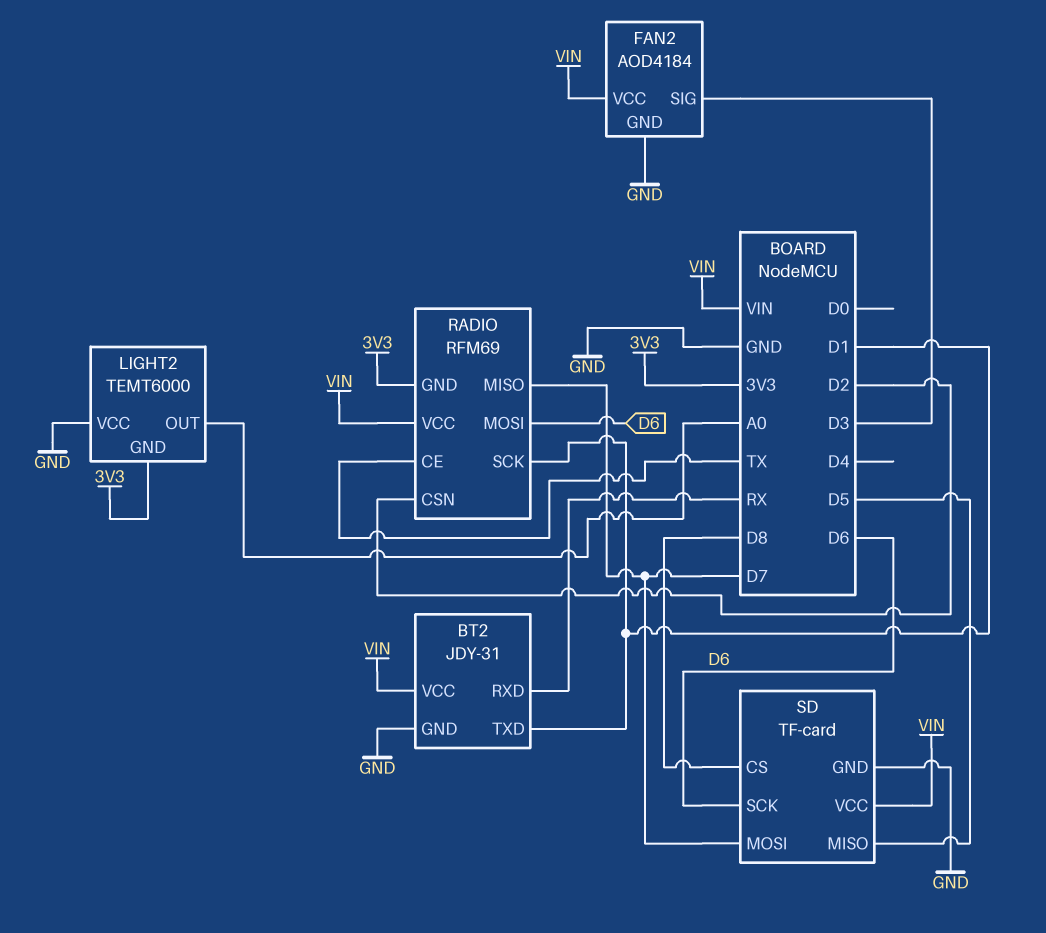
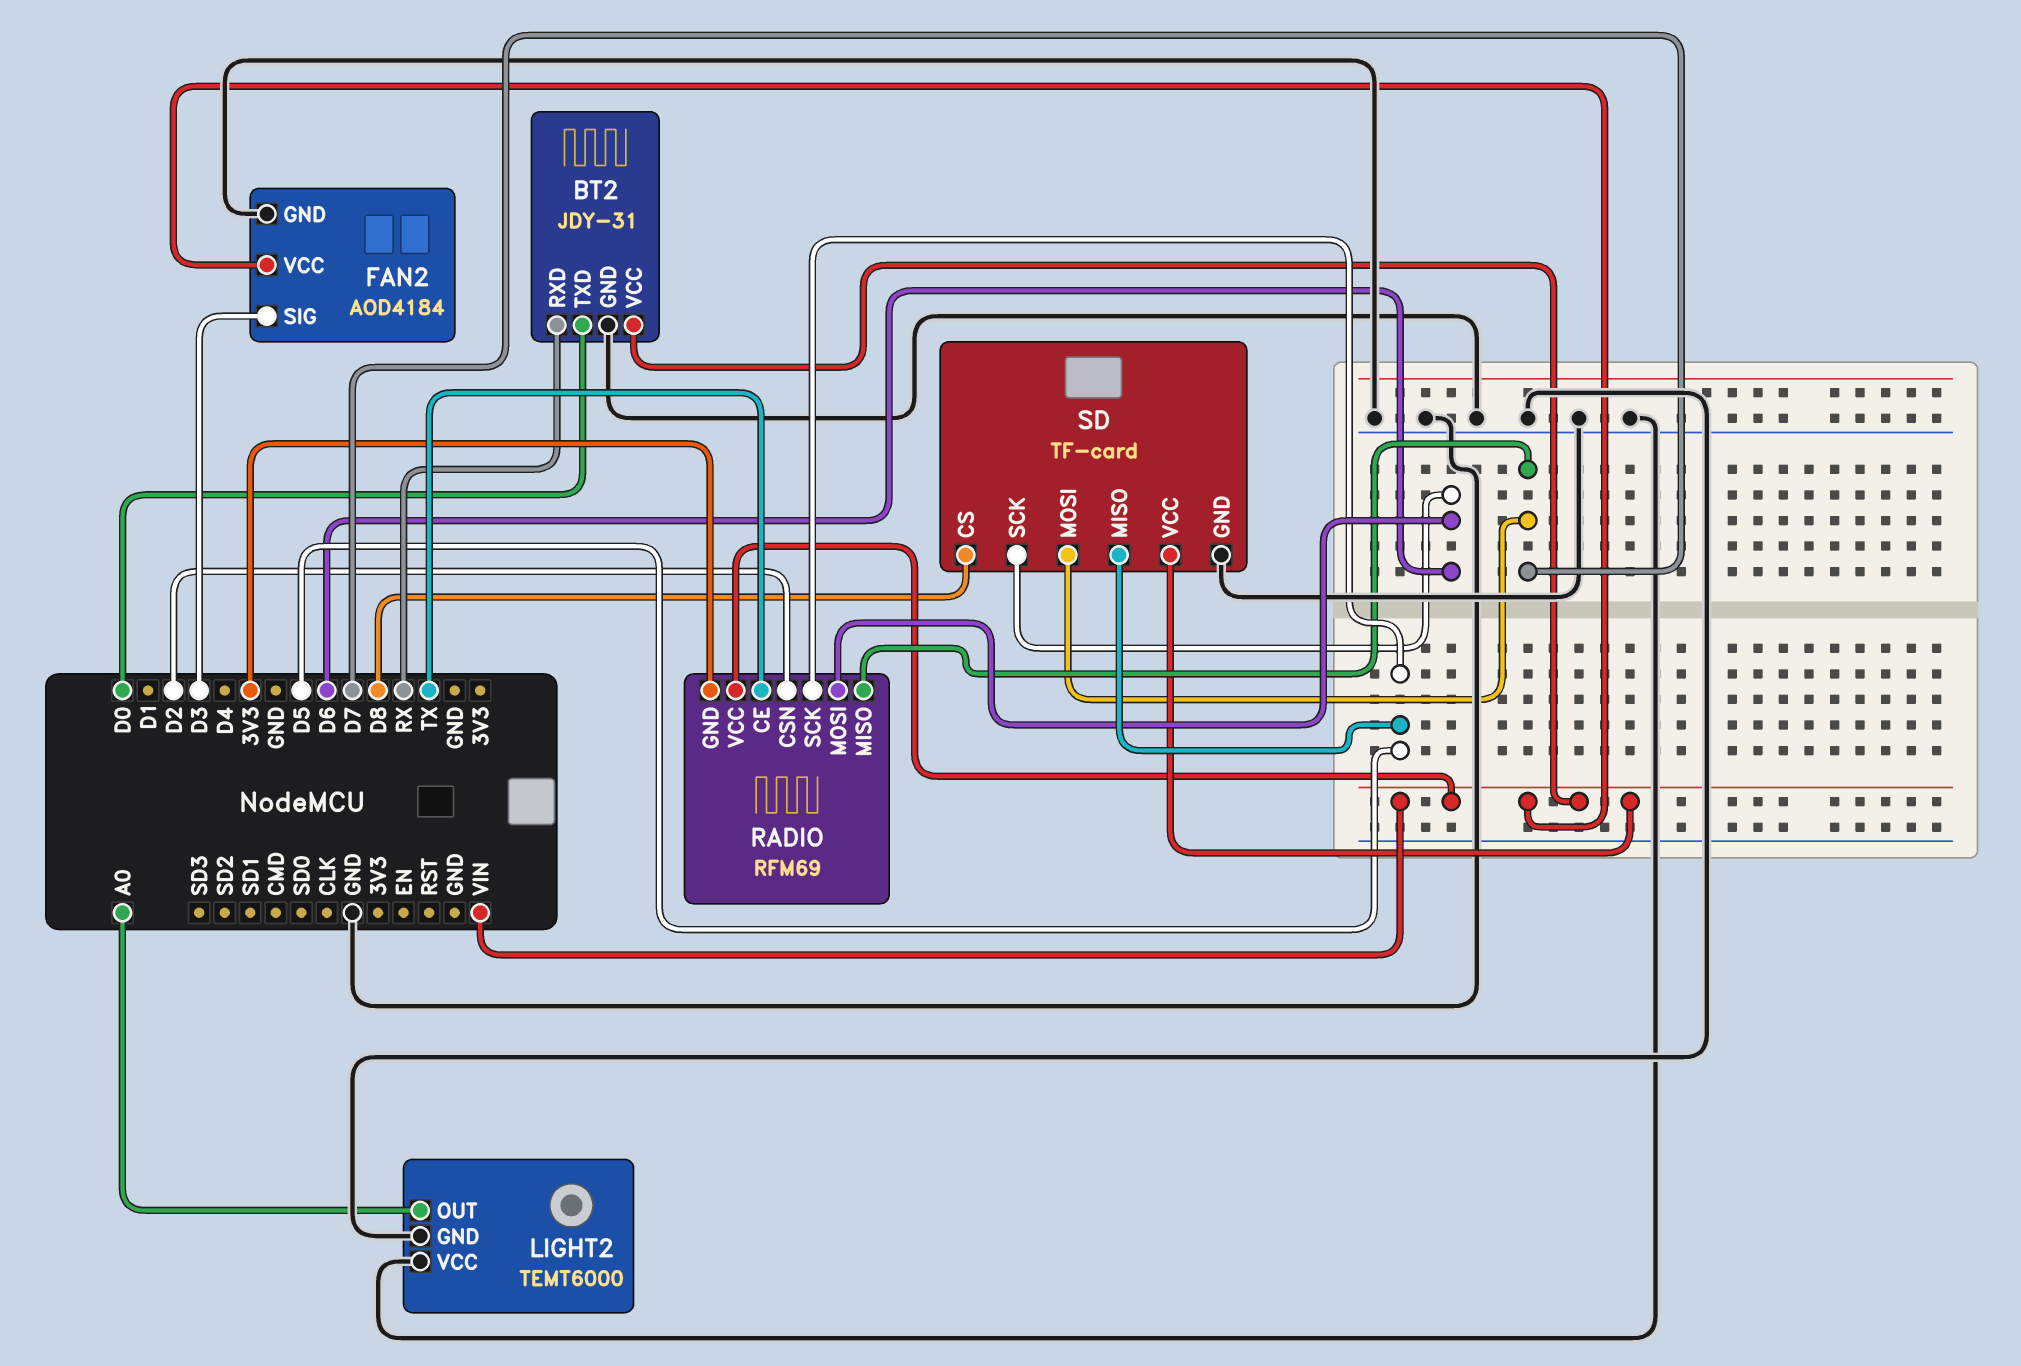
BT2 pin TXD: D1 -> D0
LIGHT2 pin GND: 3V3 -> GND
RADIO pin SCK: D1 -> D5

